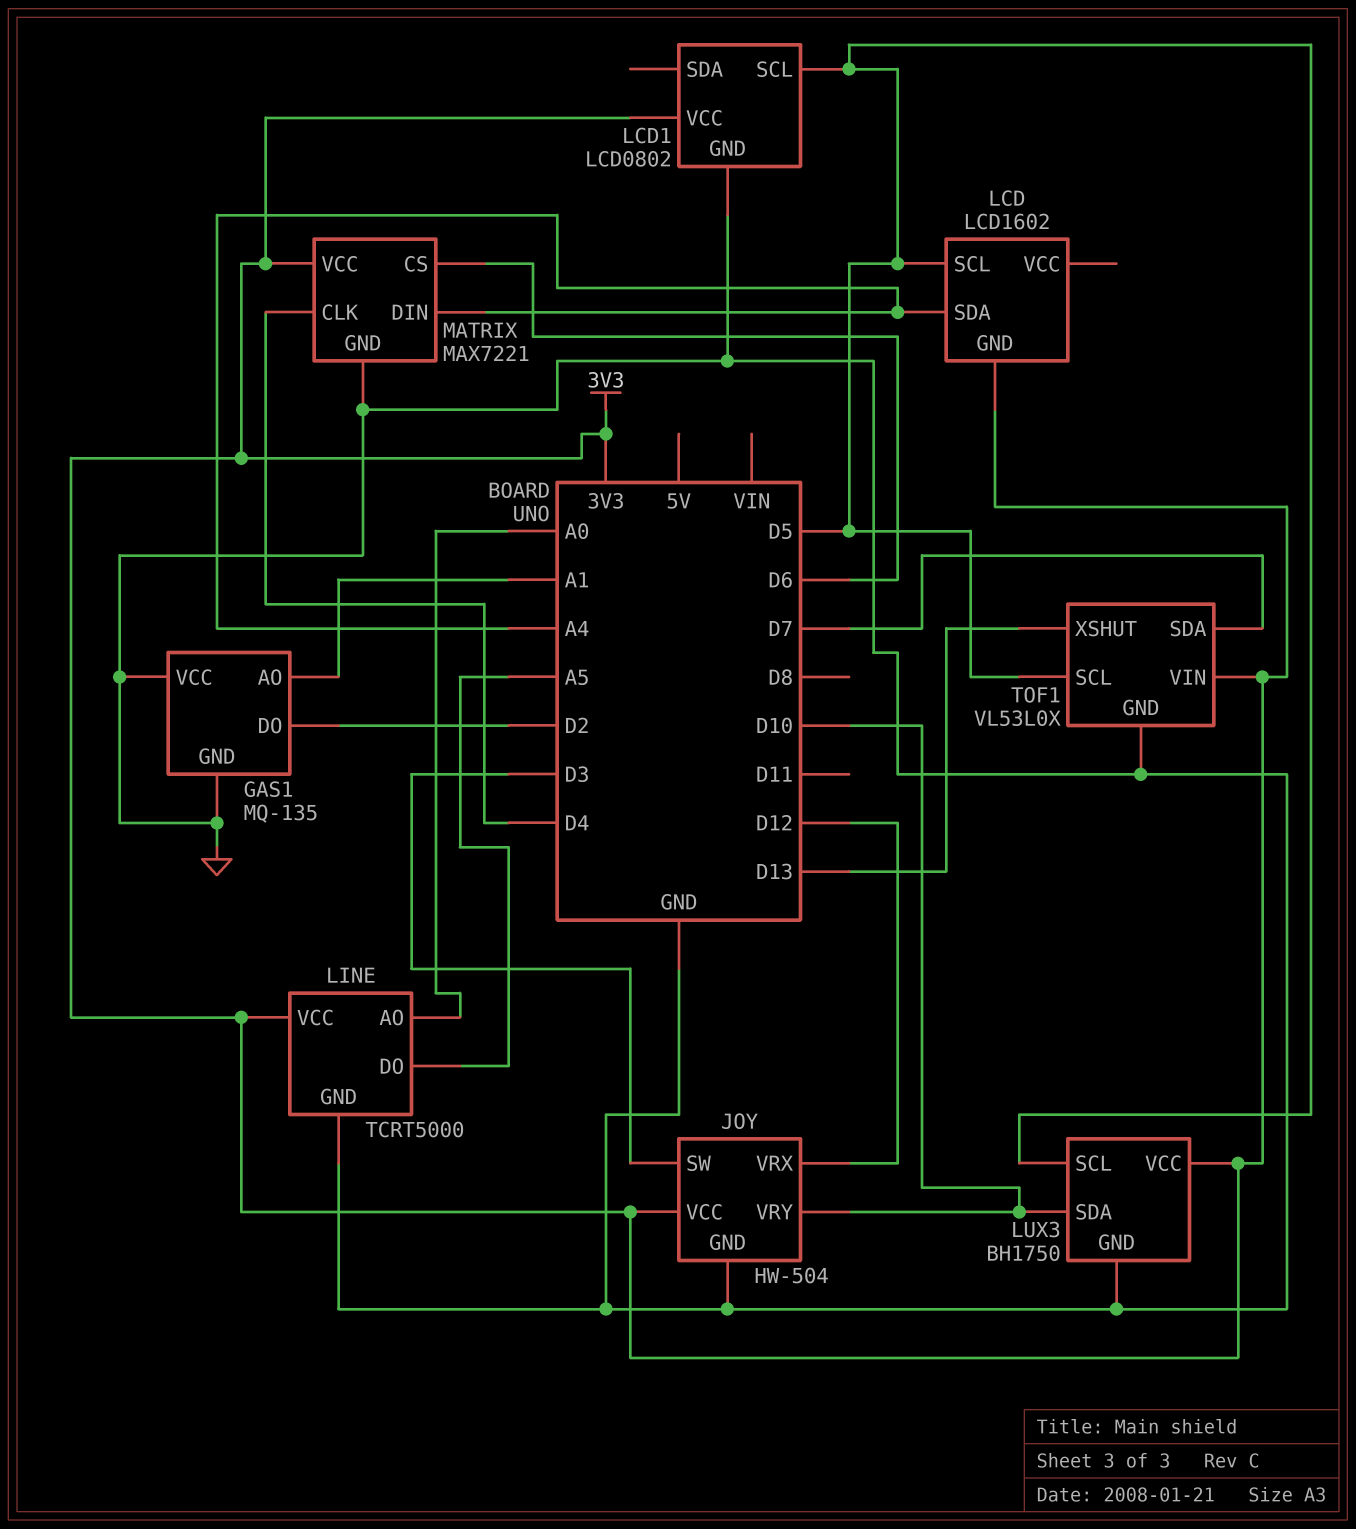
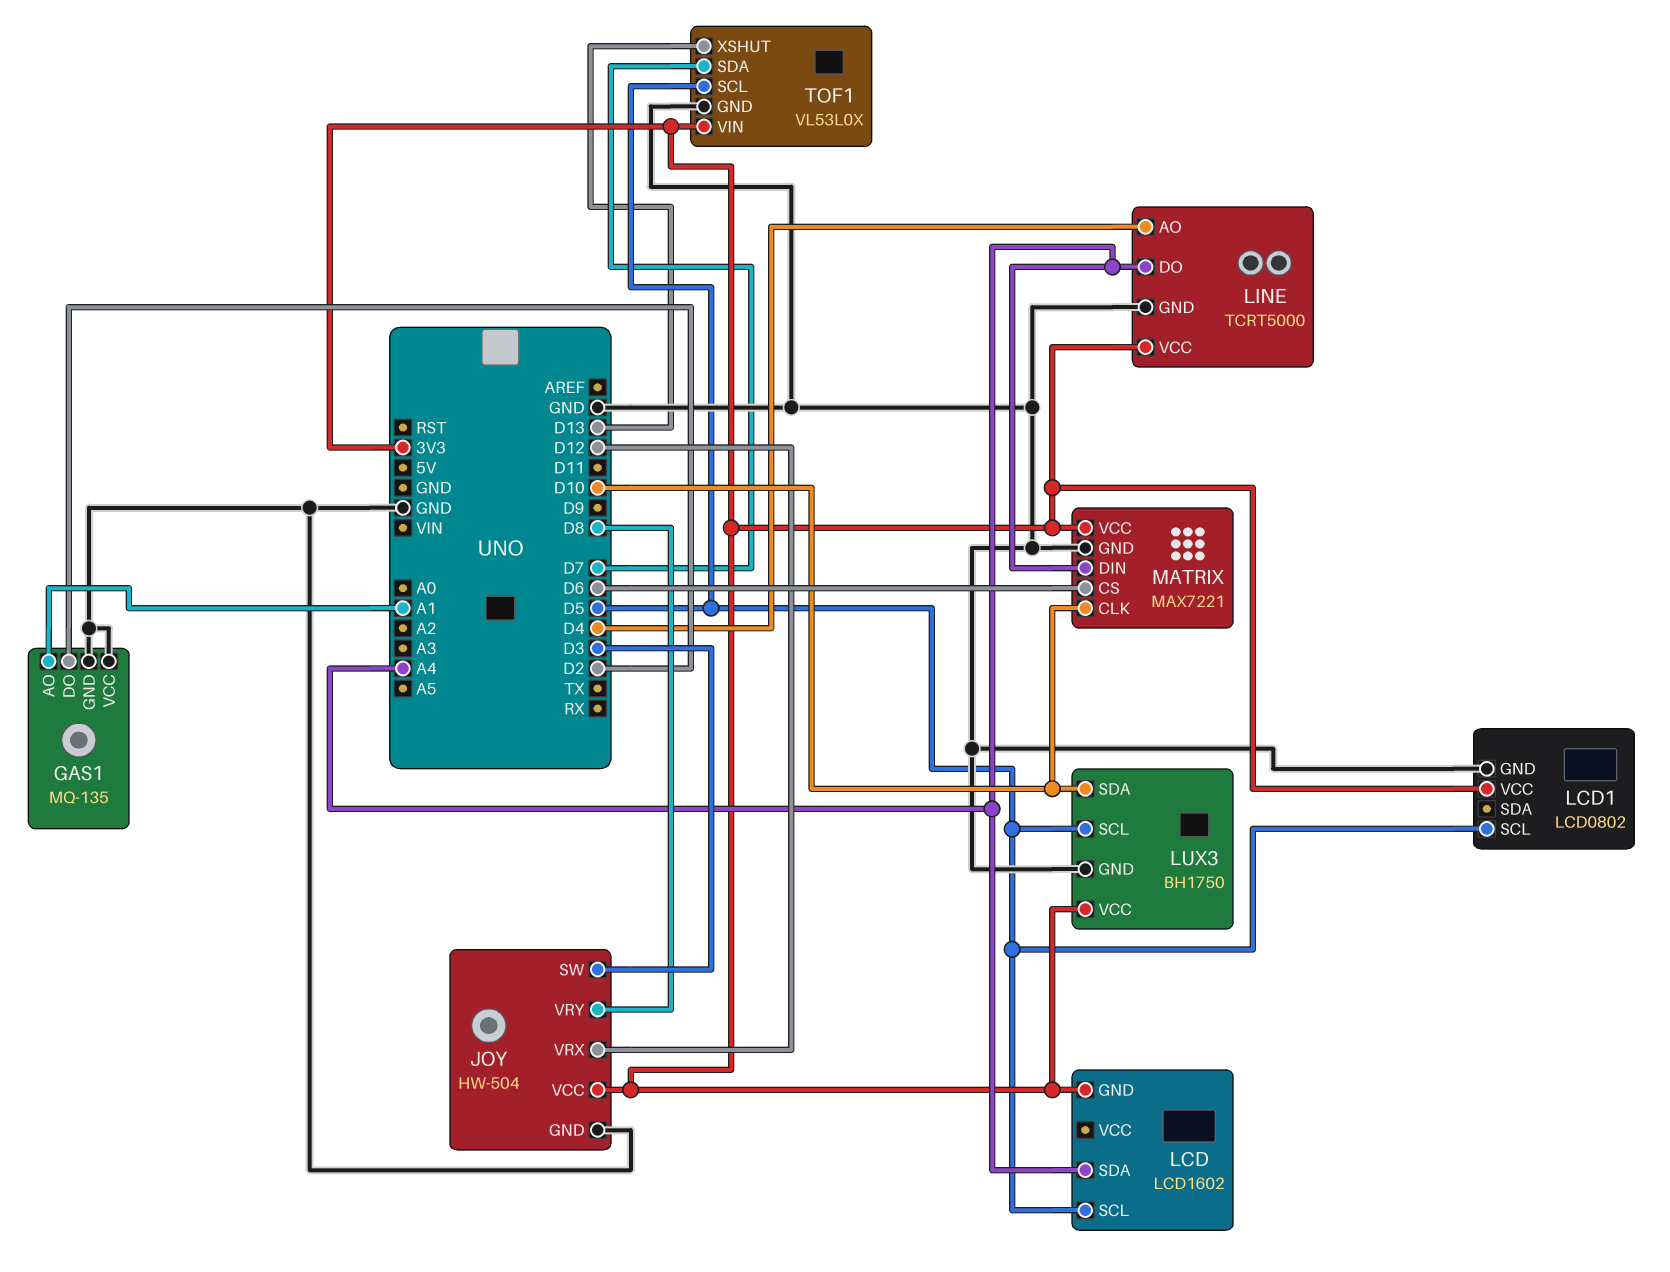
JOY pin VRY: D10 -> D8
LINE pin AO: A0 -> D4
LINE pin DO: A5 -> A4
MATRIX pin CLK: D4 -> D10

